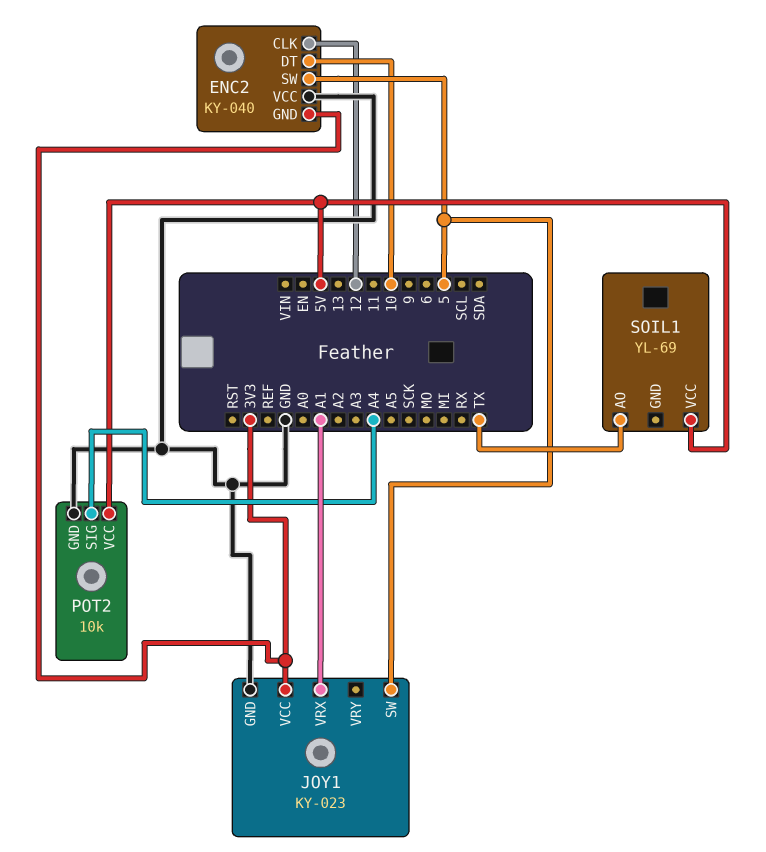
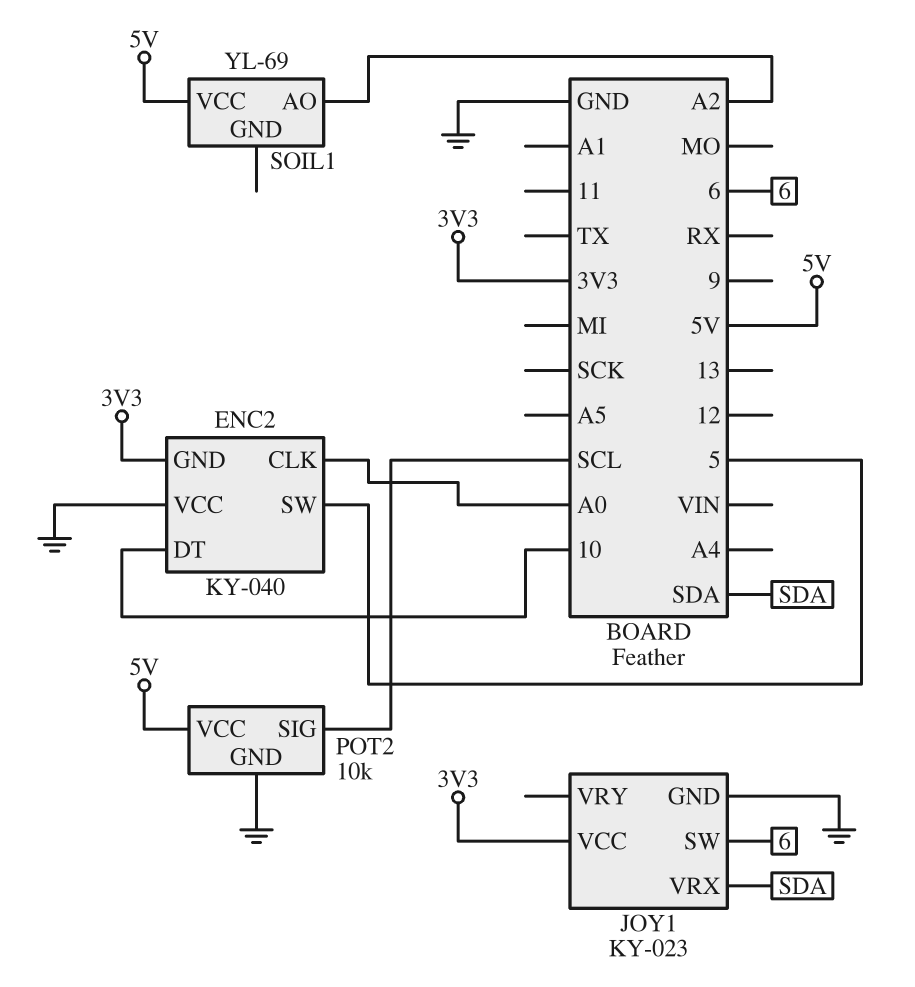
ENC2 pin CLK: 12 -> A0
JOY1 pin SW: 5 -> 6
JOY1 pin VRX: A1 -> SDA
POT2 pin SIG: A4 -> SCL
SOIL1 pin AO: TX -> A2

